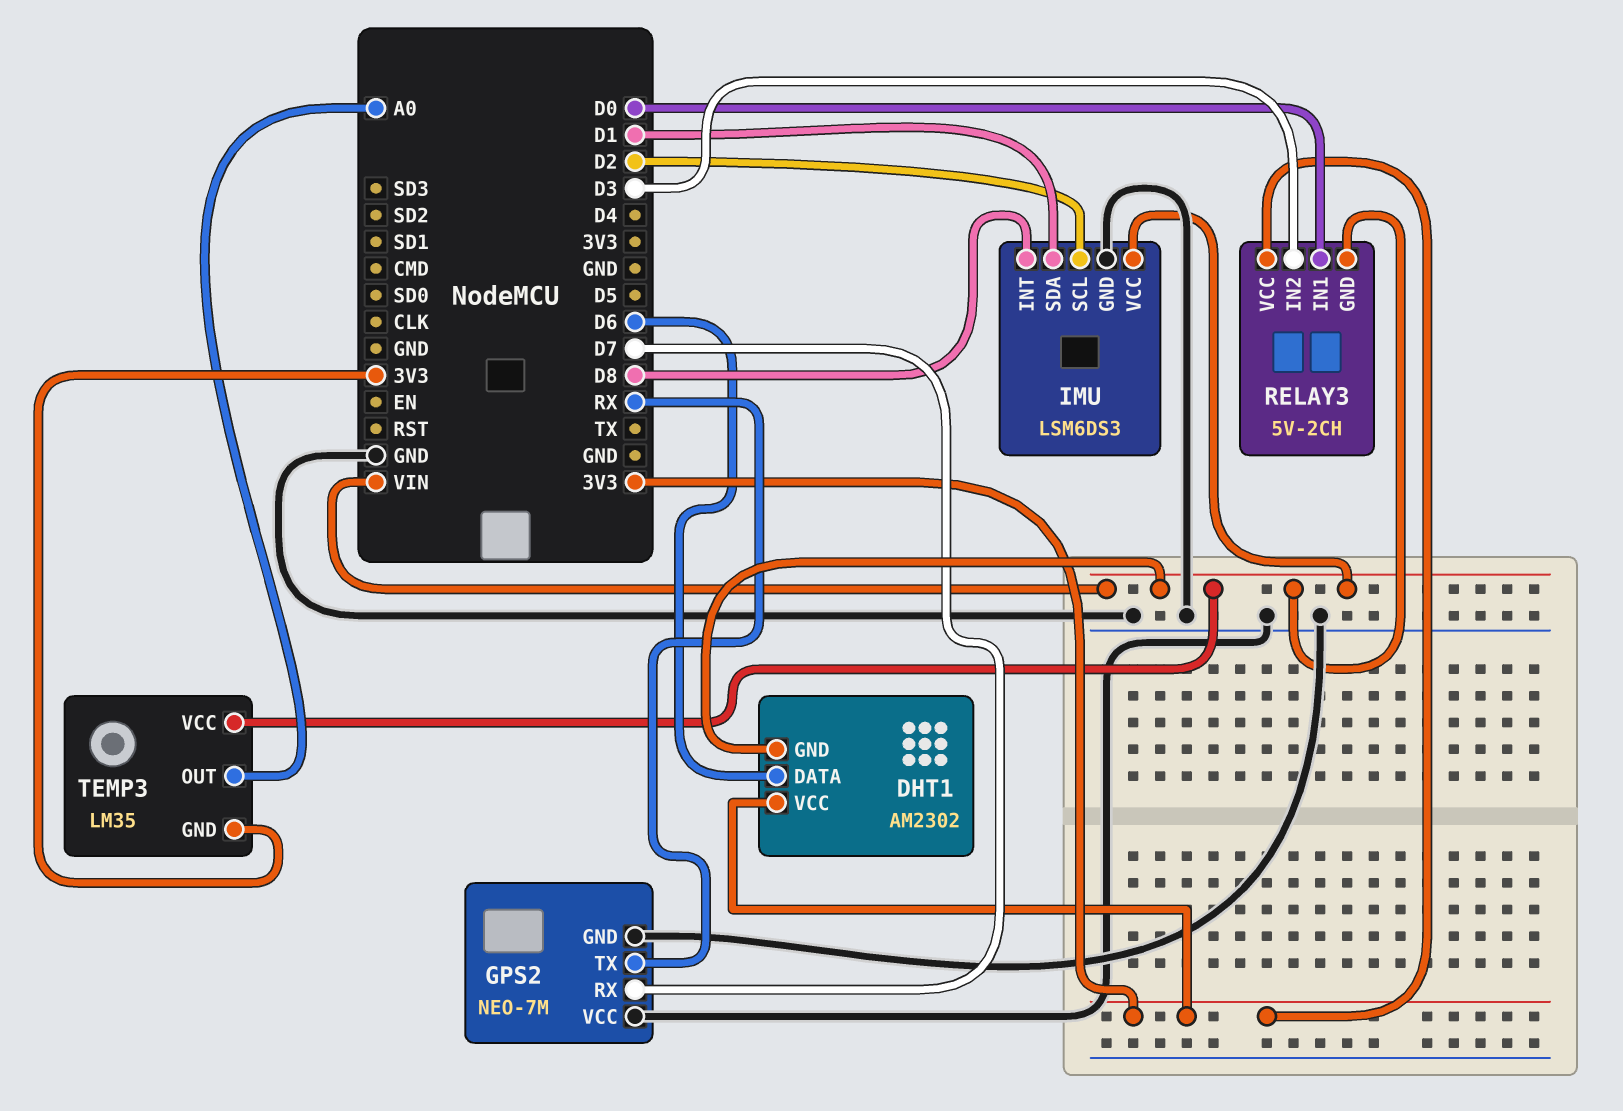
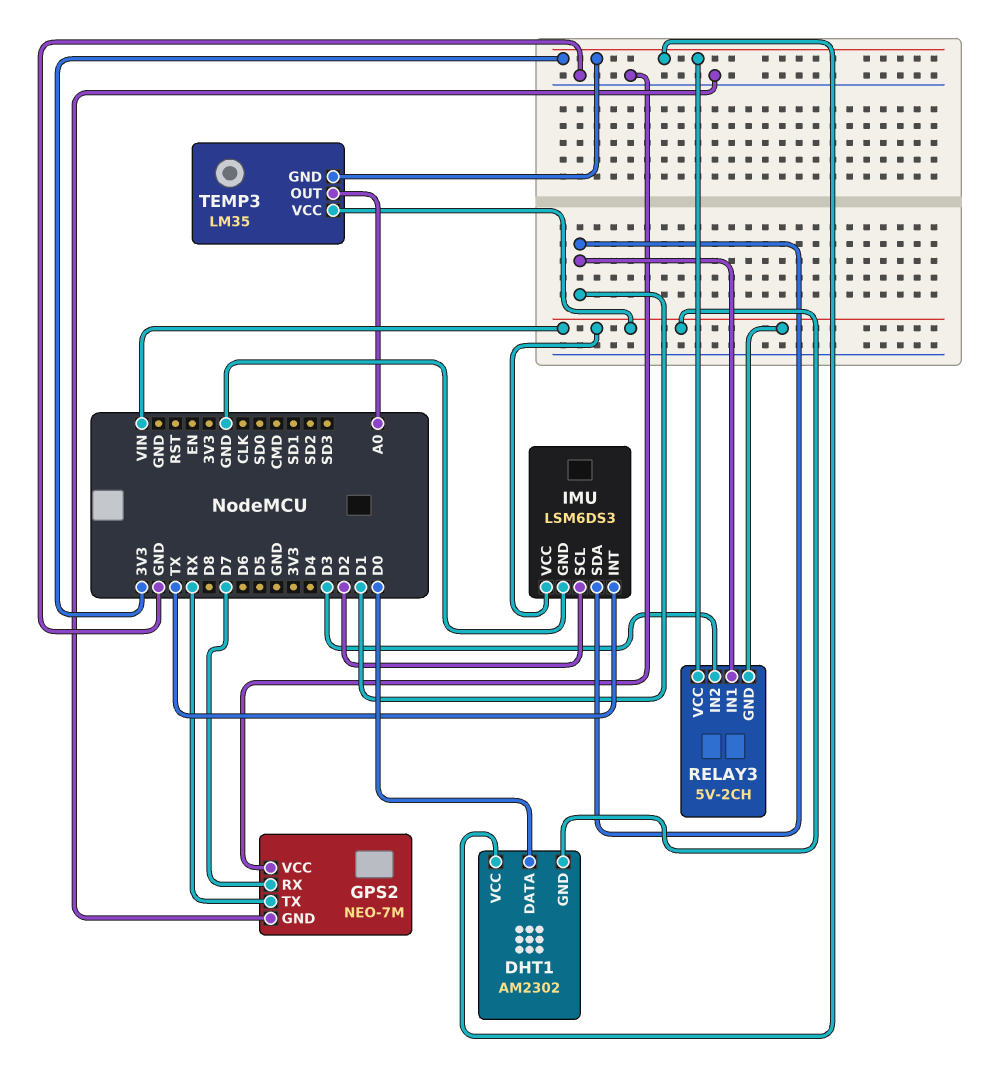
DHT1 pin DATA: D6 -> D0
IMU pin INT: D8 -> TX
RELAY3 pin IN1: D0 -> D1

